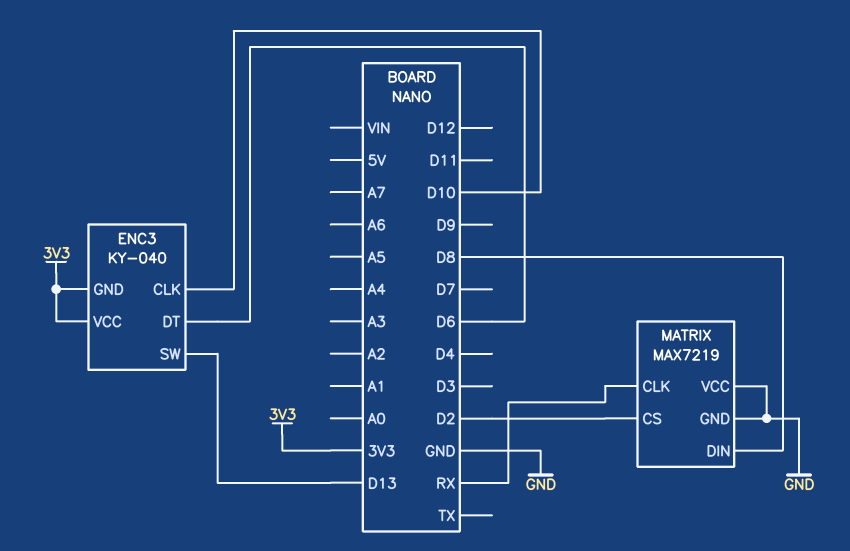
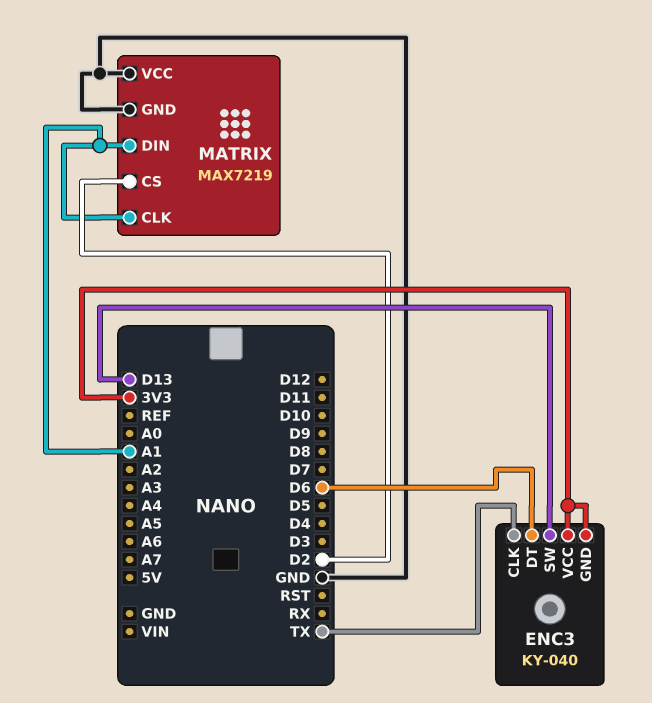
ENC3 pin CLK: D10 -> TX
MATRIX pin CLK: RX -> A1
MATRIX pin DIN: D8 -> A1

